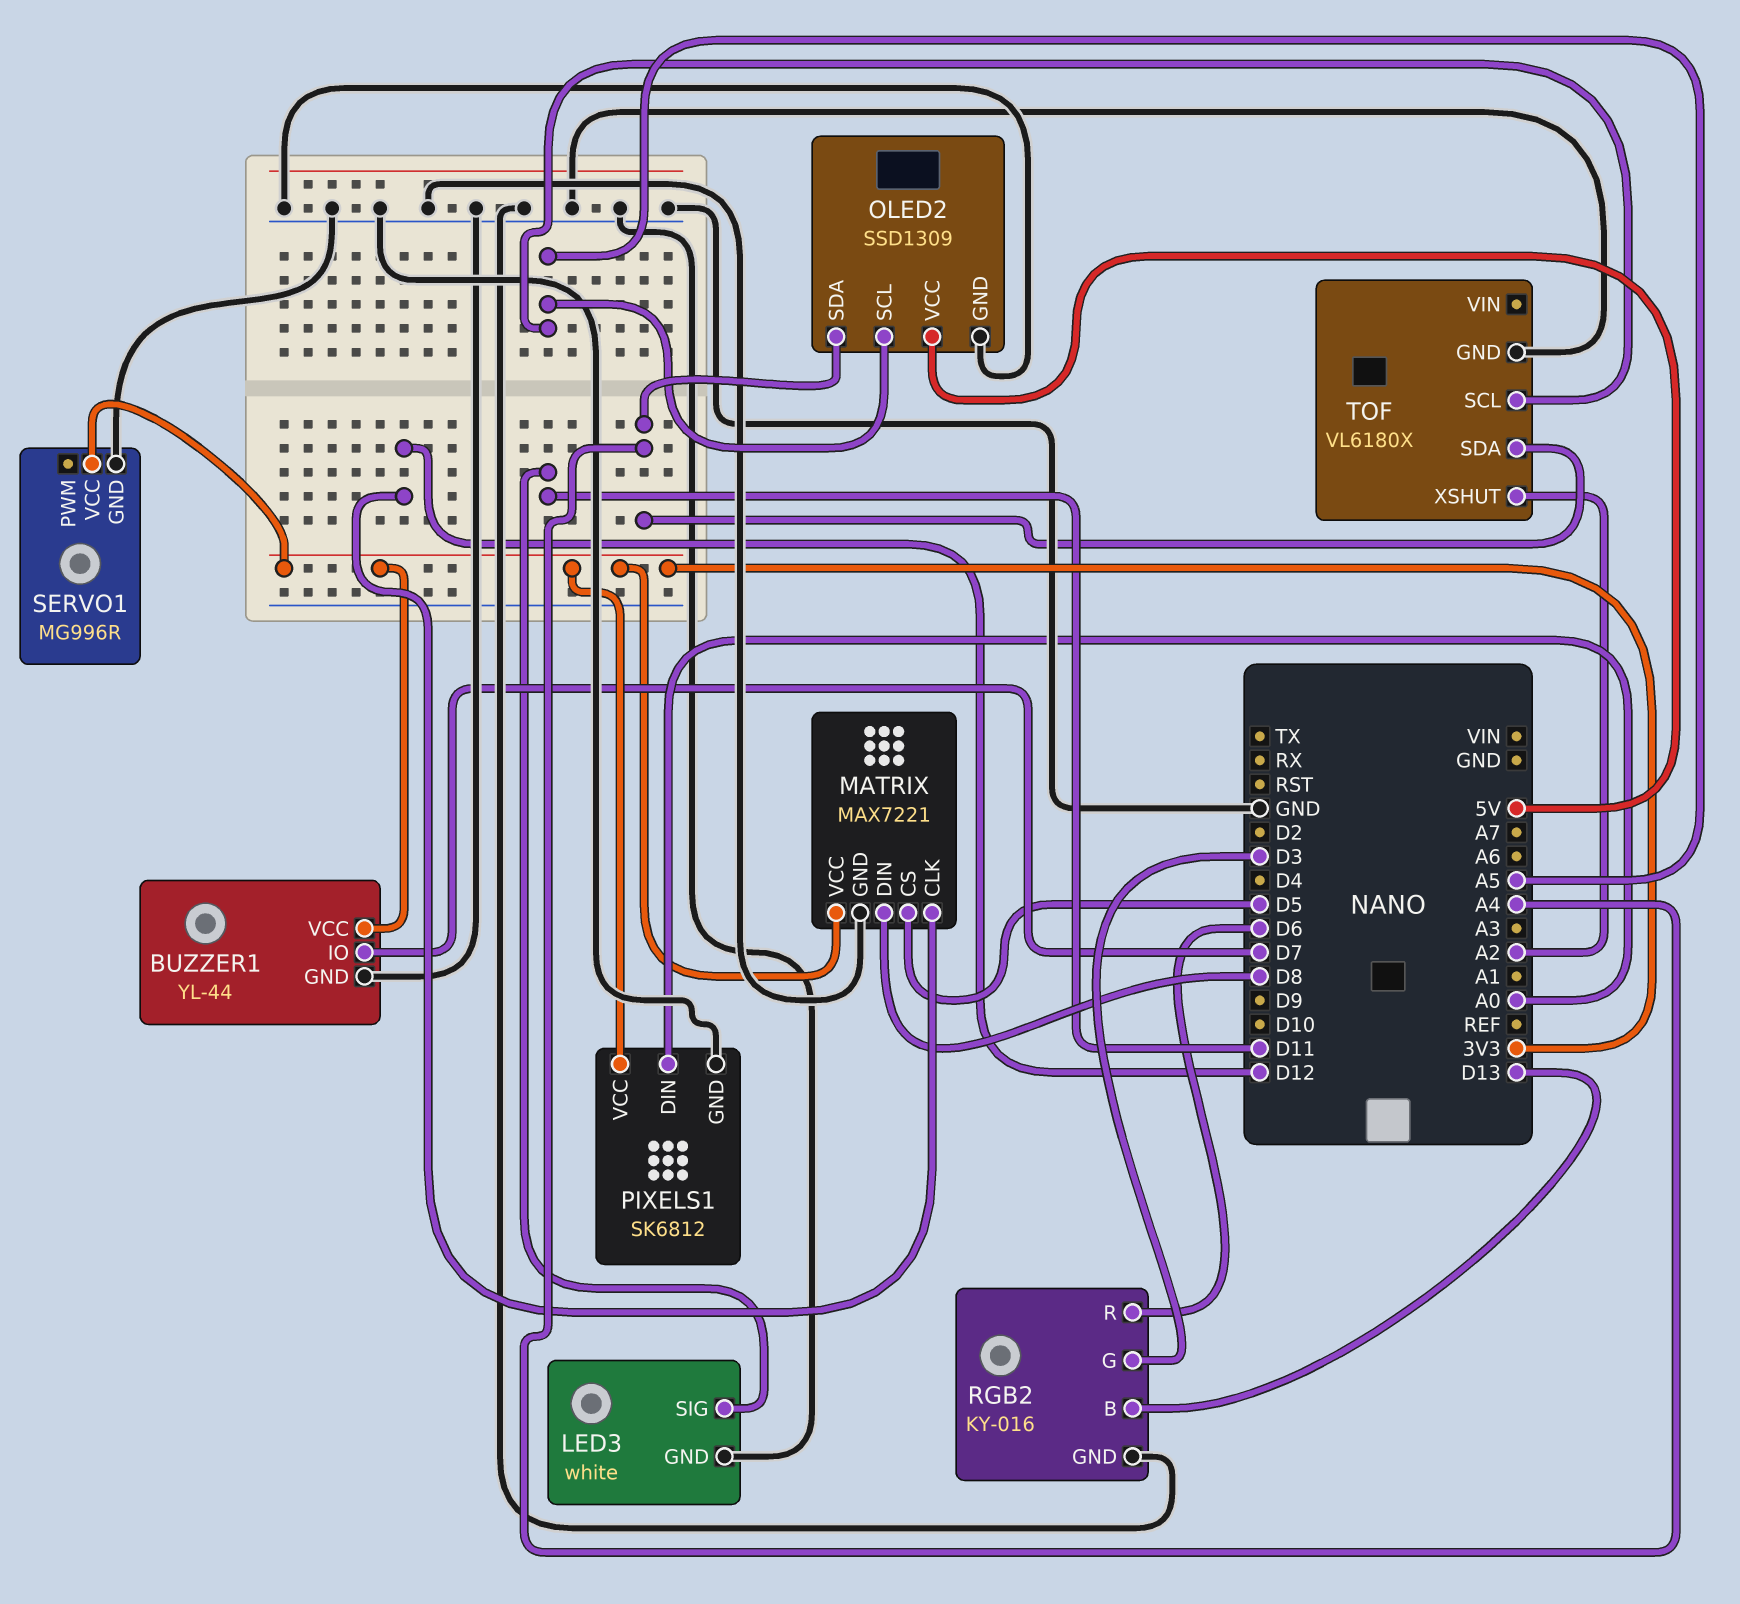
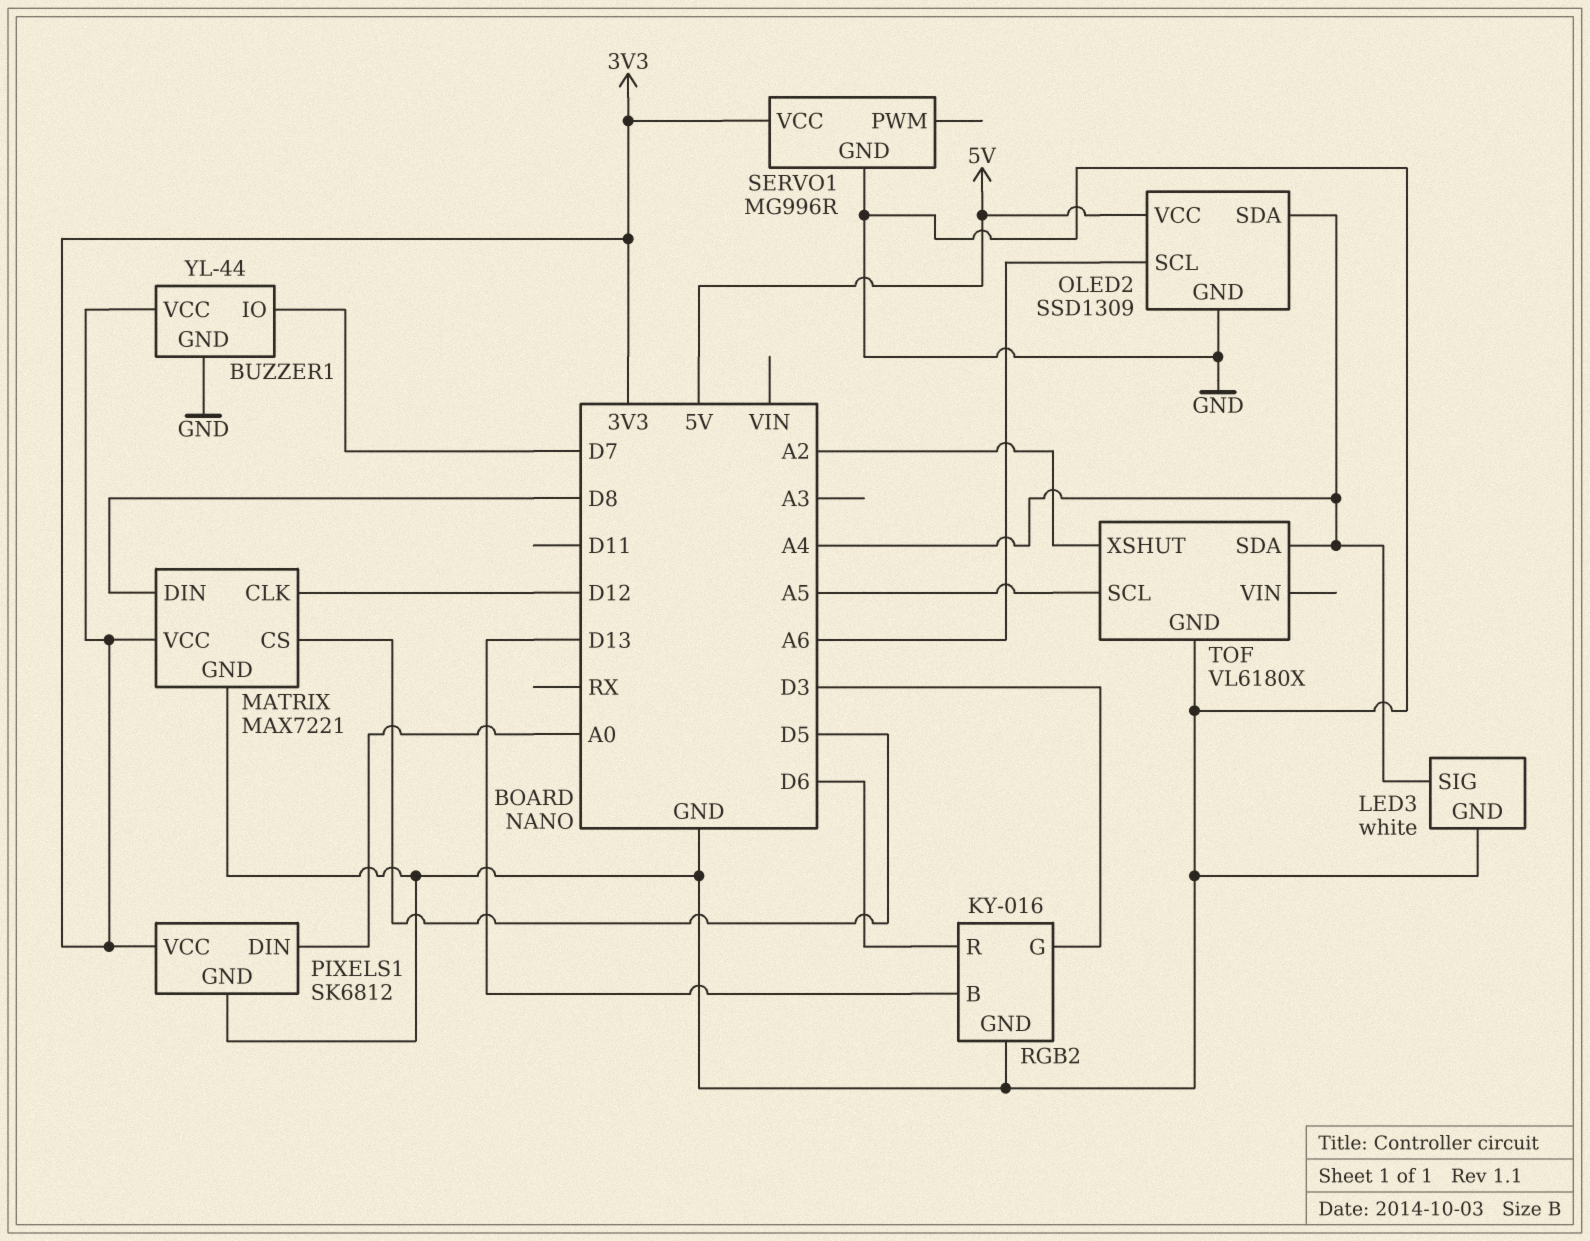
LED3 pin SIG: D11 -> A4
OLED2 pin SCL: A5 -> A6

